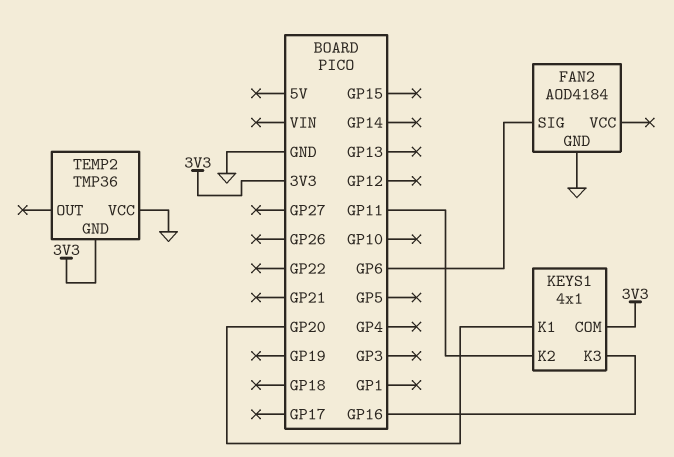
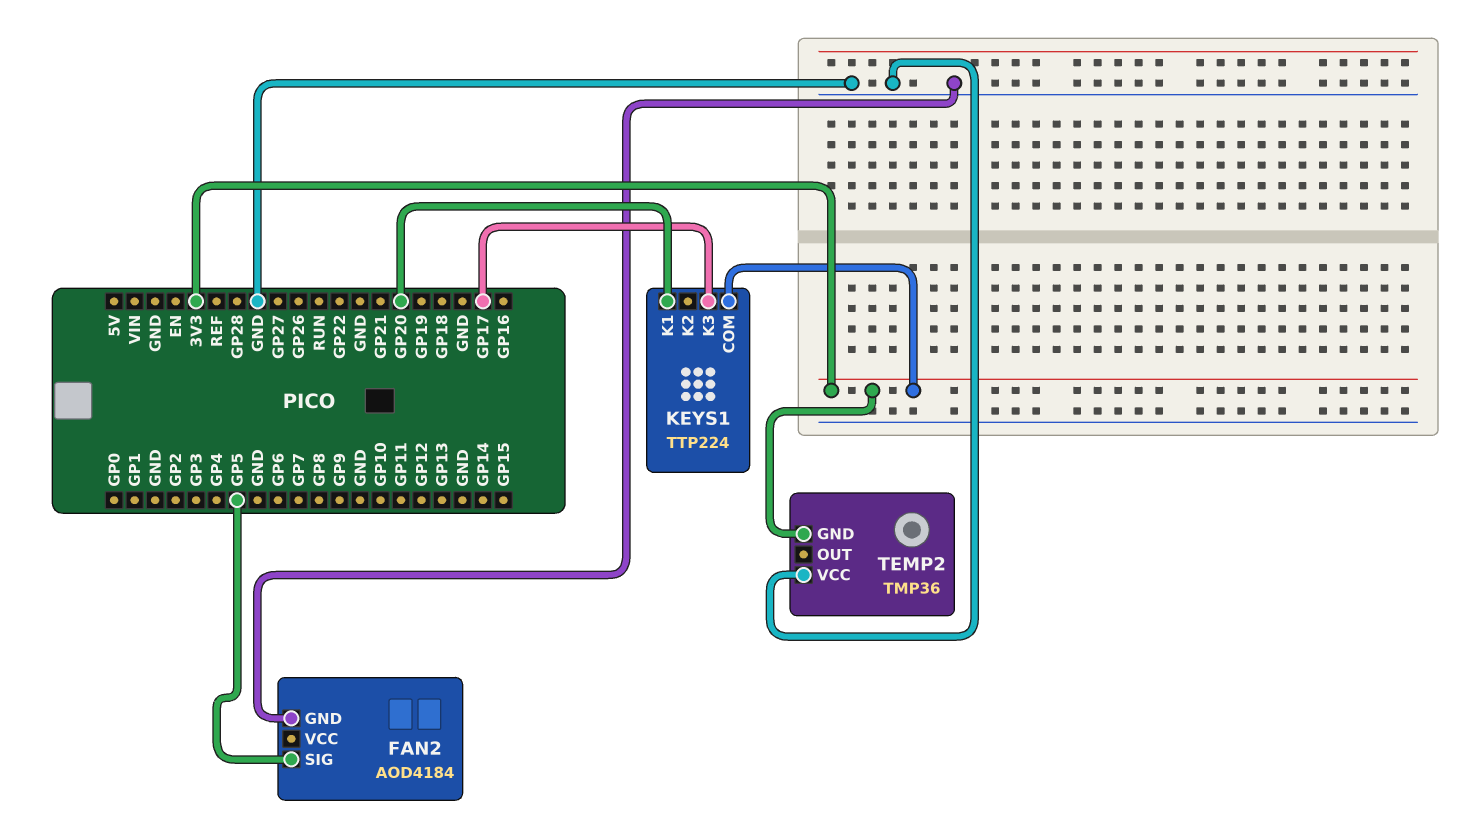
FAN2 pin SIG: GP6 -> GP5
KEYS1: 4x1 -> TTP224
KEYS1 pin K2: GP11 -> none
KEYS1 pin K3: GP16 -> GP17

